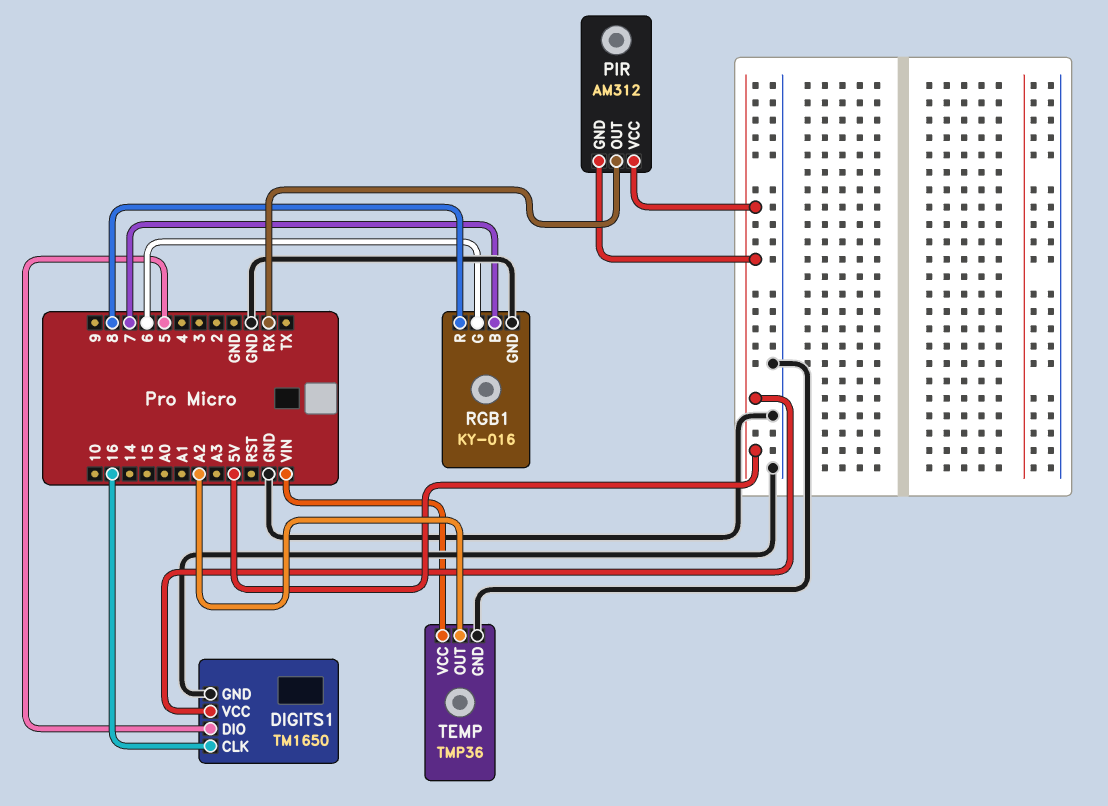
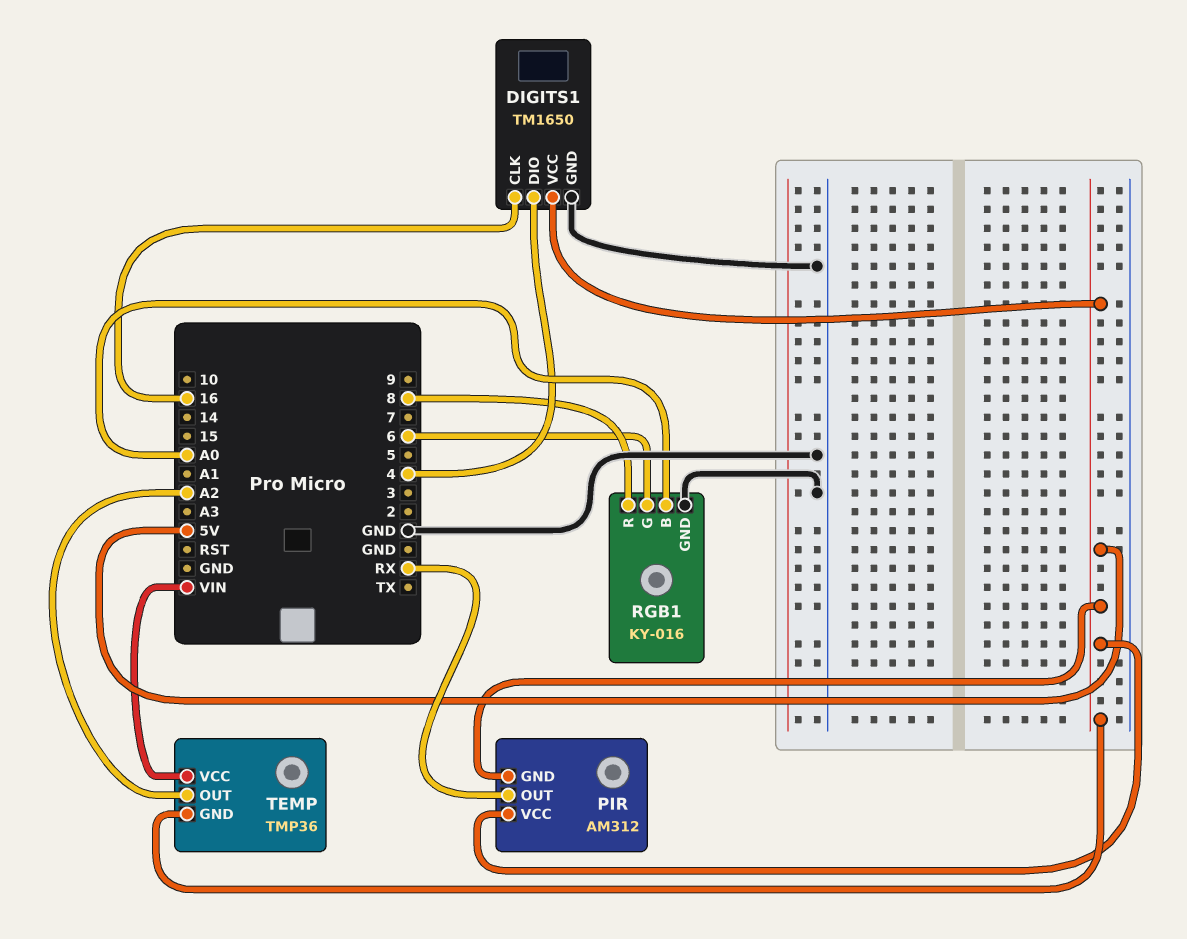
DIGITS1 pin DIO: 5 -> 4
RGB1 pin B: 7 -> A0
TEMP pin GND: GND -> 5V

